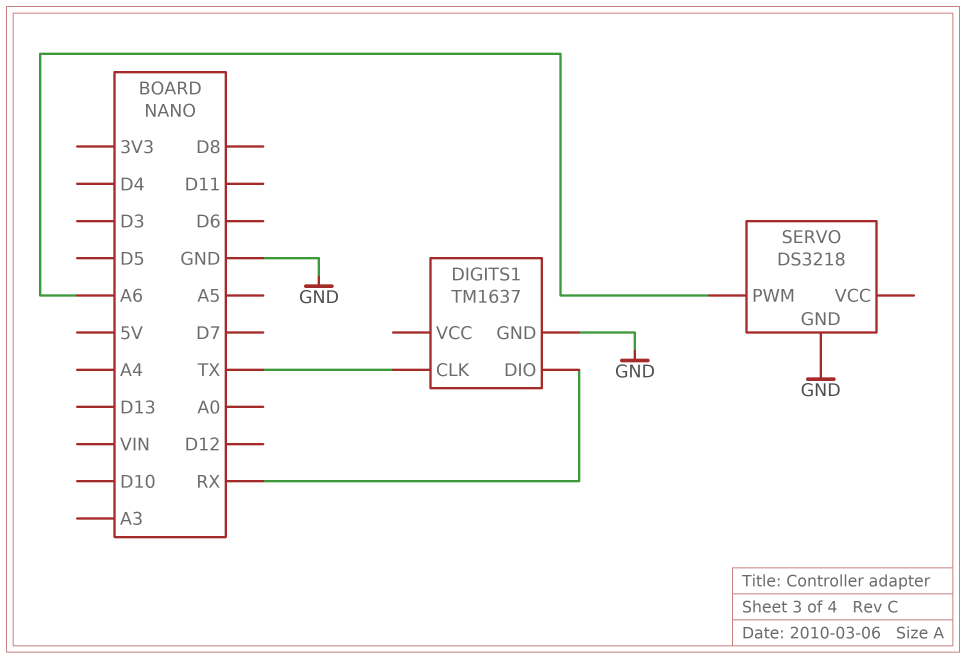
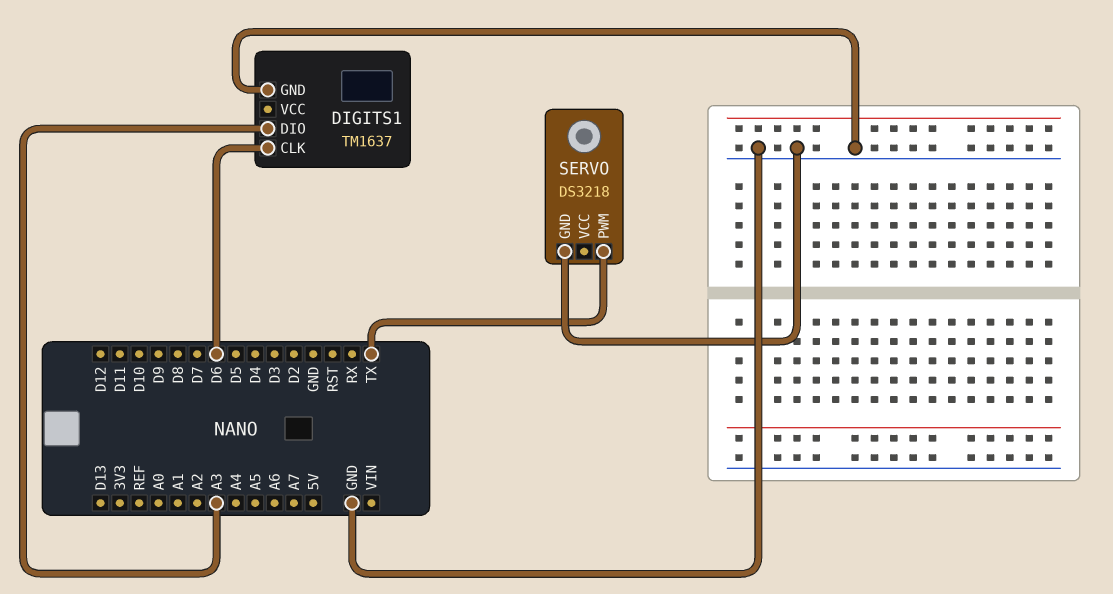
DIGITS1 pin CLK: TX -> D6
DIGITS1 pin DIO: RX -> A3
SERVO pin PWM: A6 -> TX

